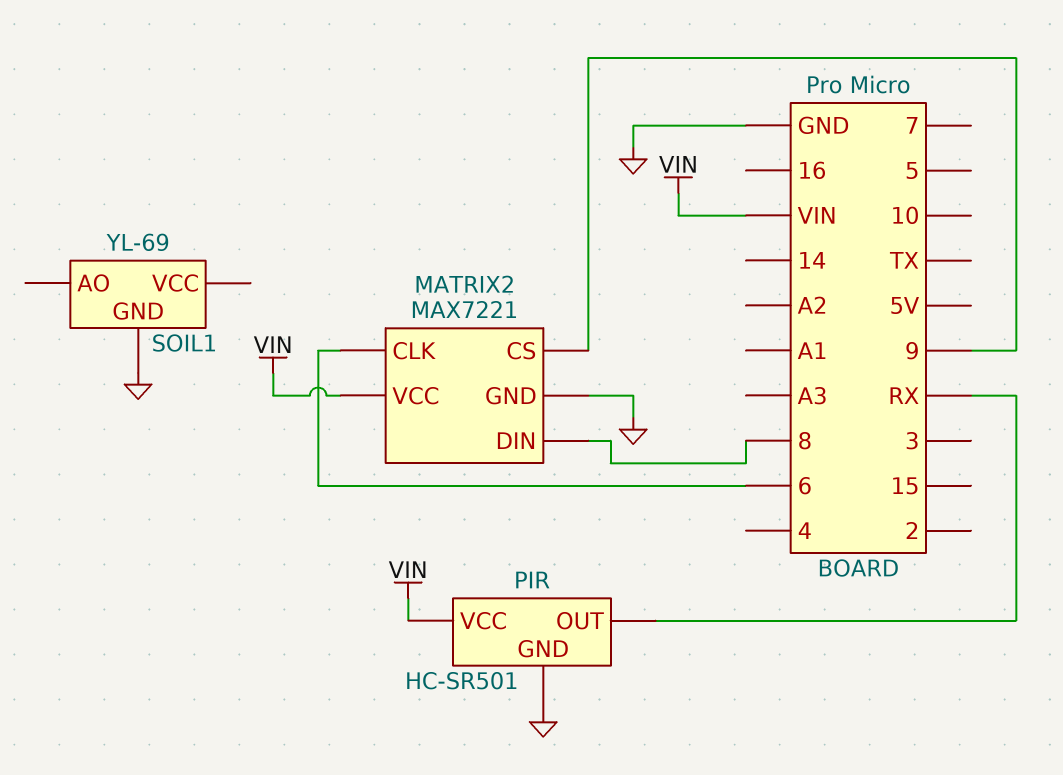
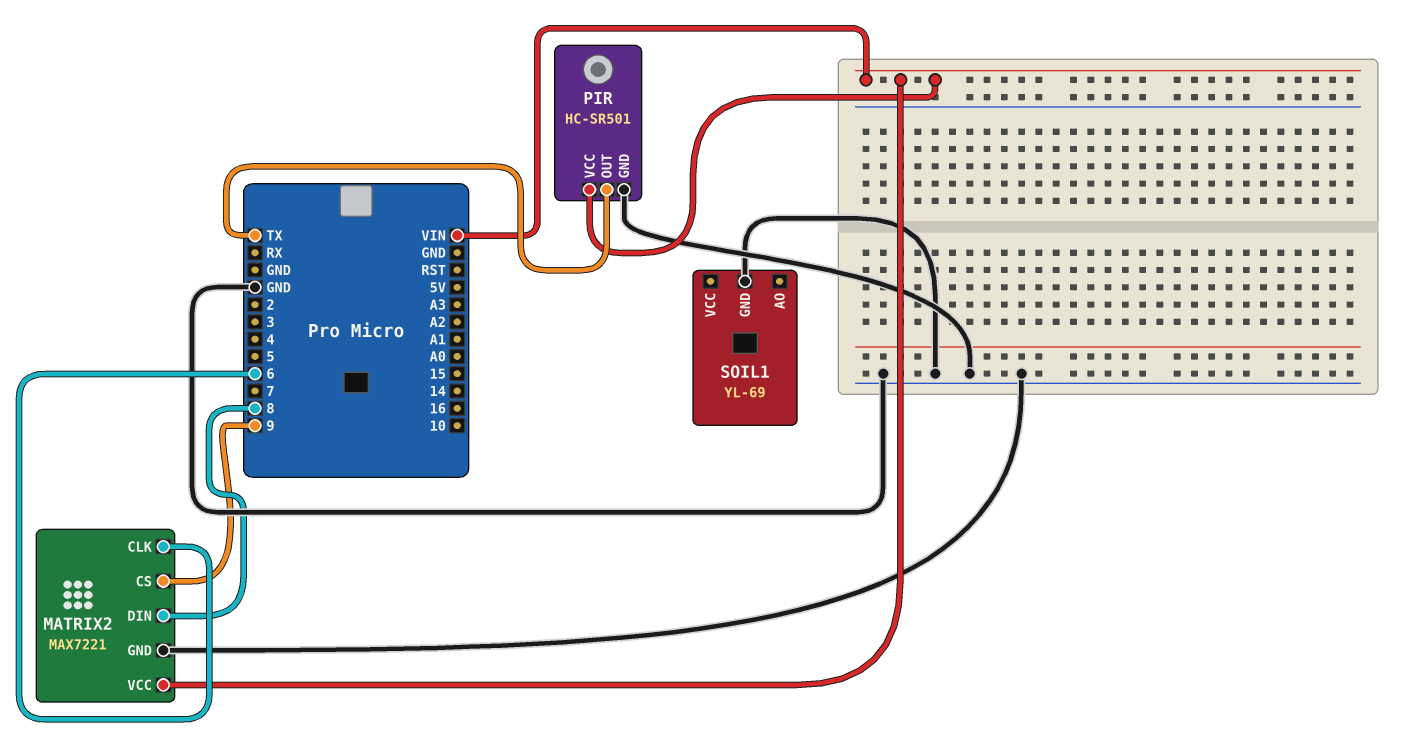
PIR pin OUT: RX -> TX

